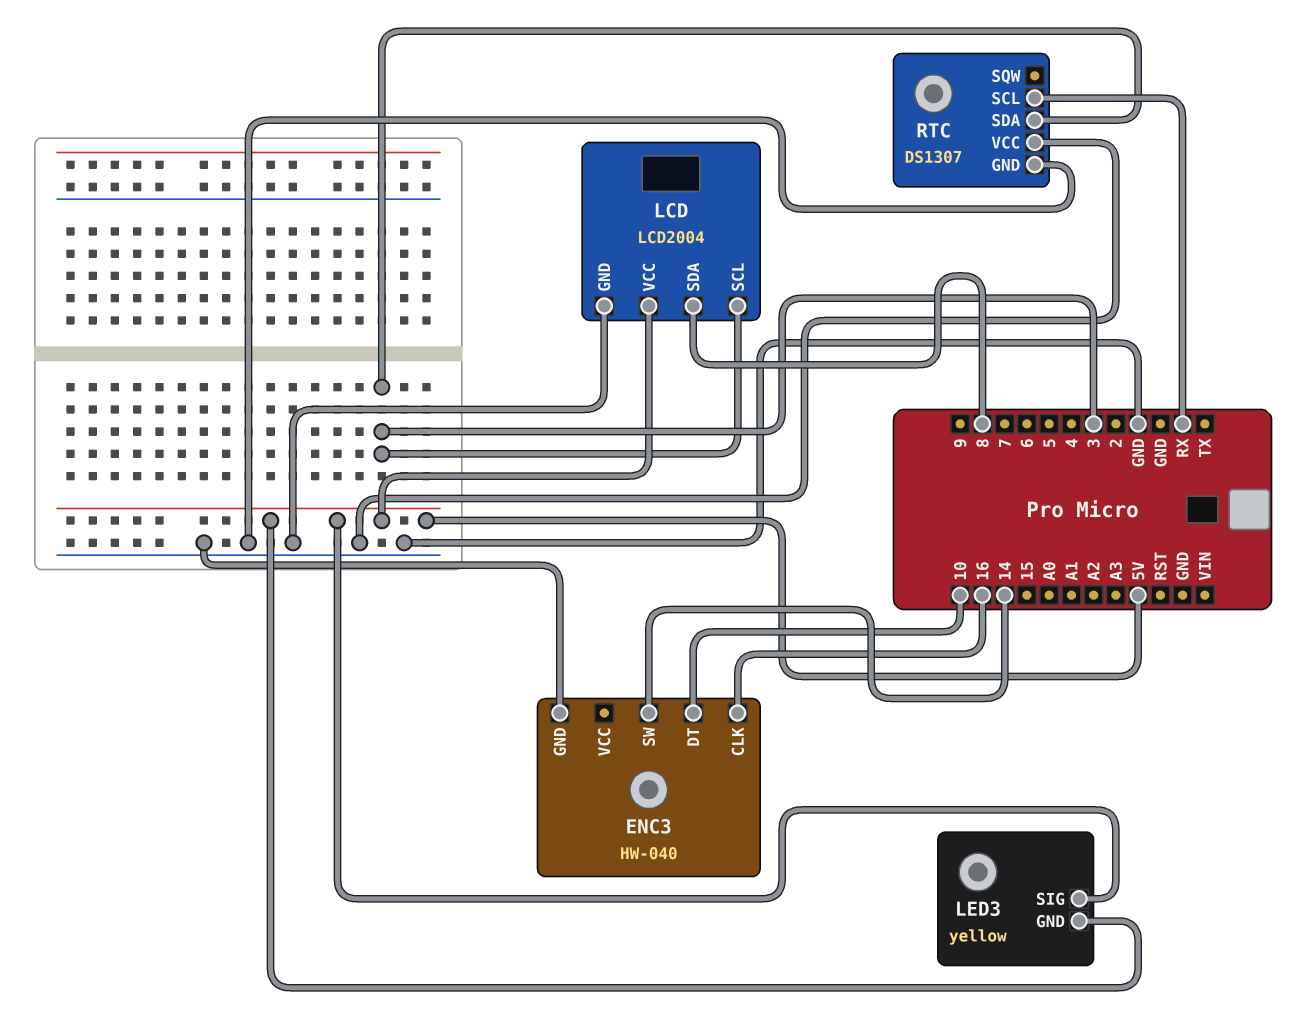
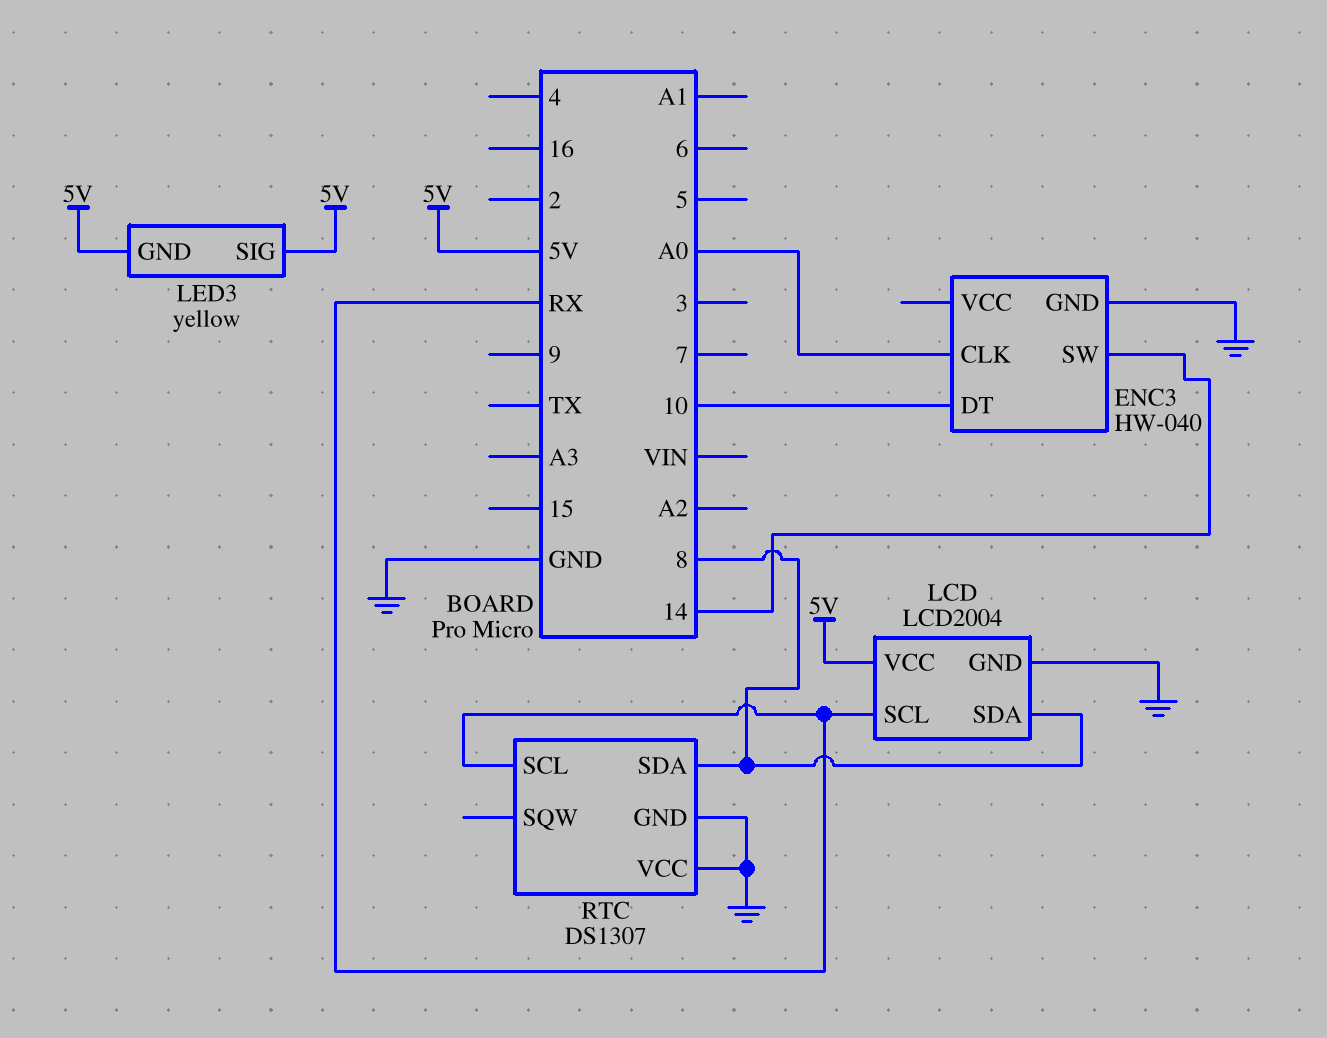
ENC3 pin CLK: 16 -> A0
LCD pin SCL: 3 -> RX
RTC pin SDA: 3 -> 8

